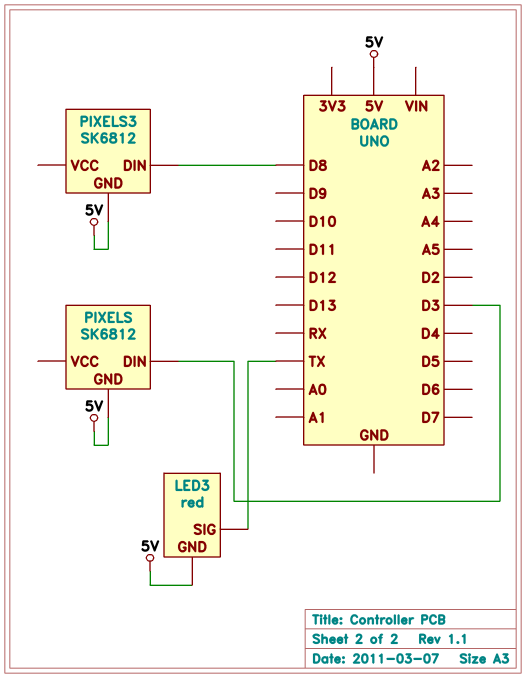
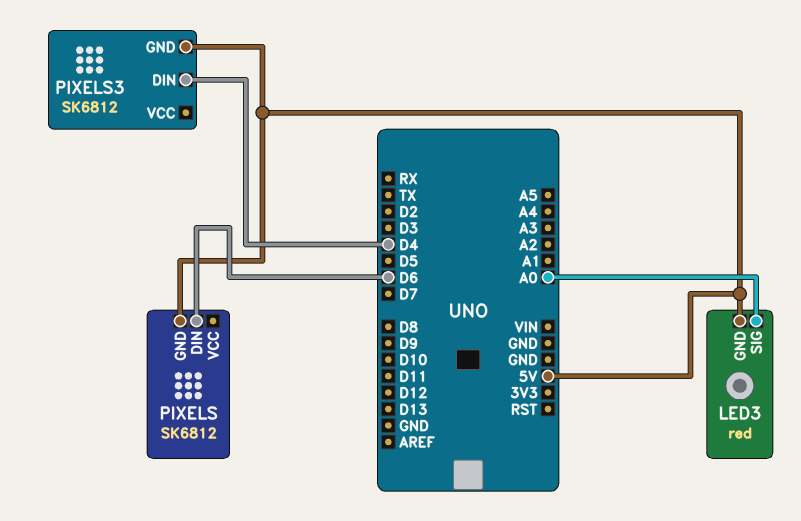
LED3 pin SIG: TX -> A0
PIXELS pin DIN: D3 -> D6
PIXELS3 pin DIN: D8 -> D4

